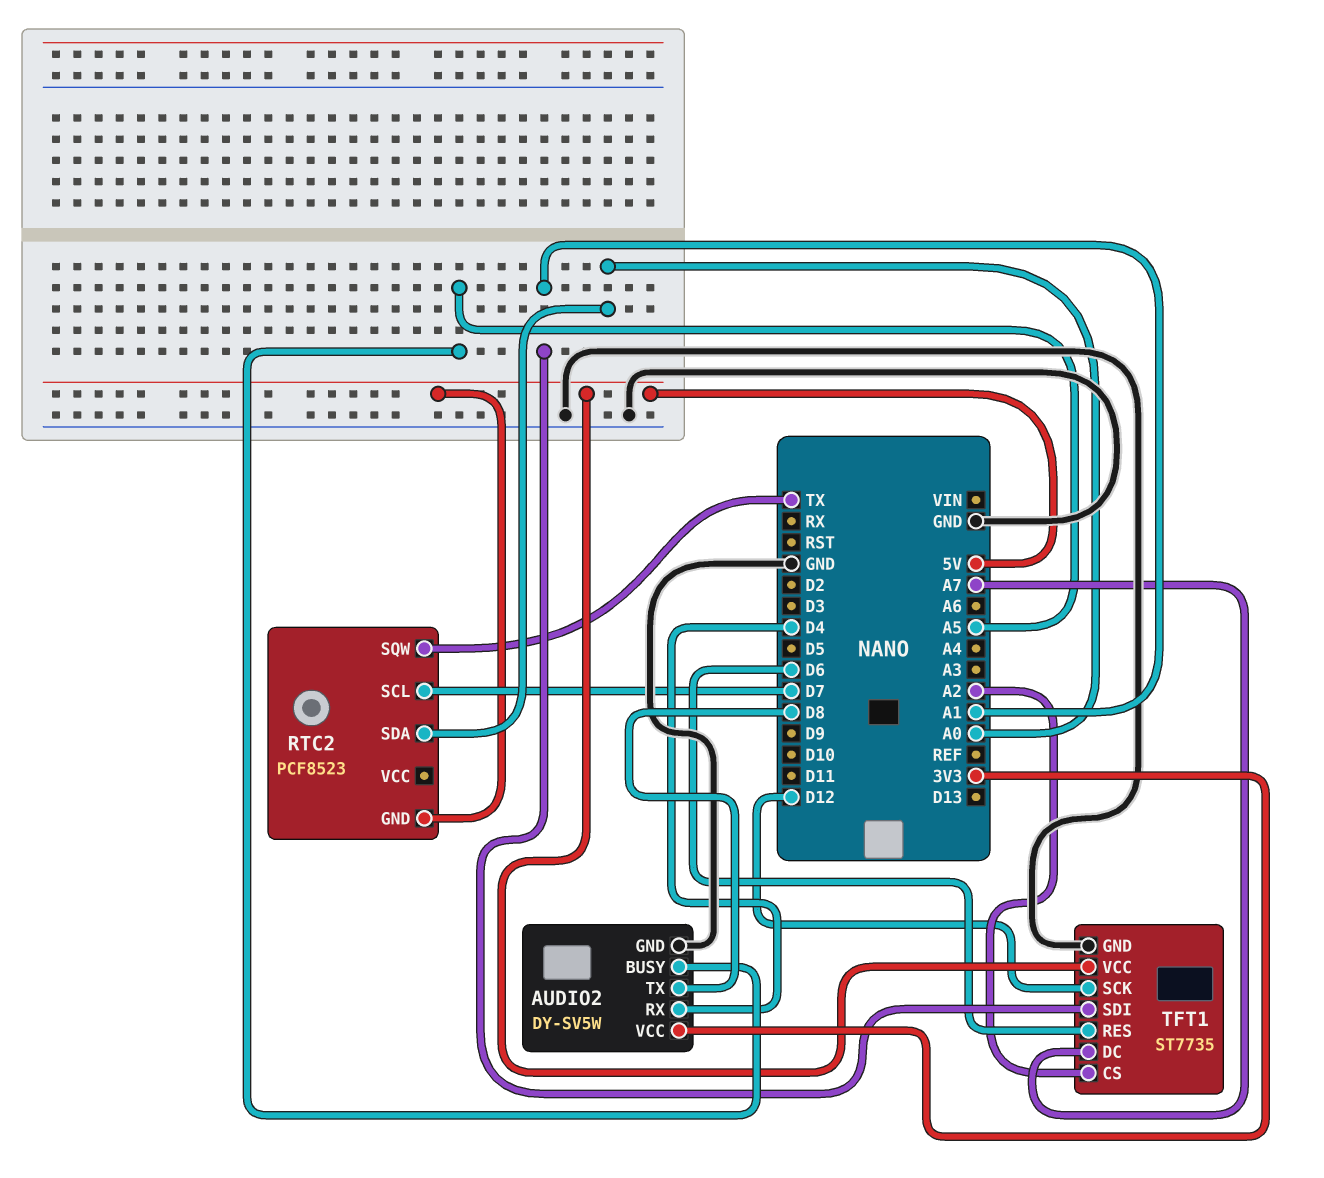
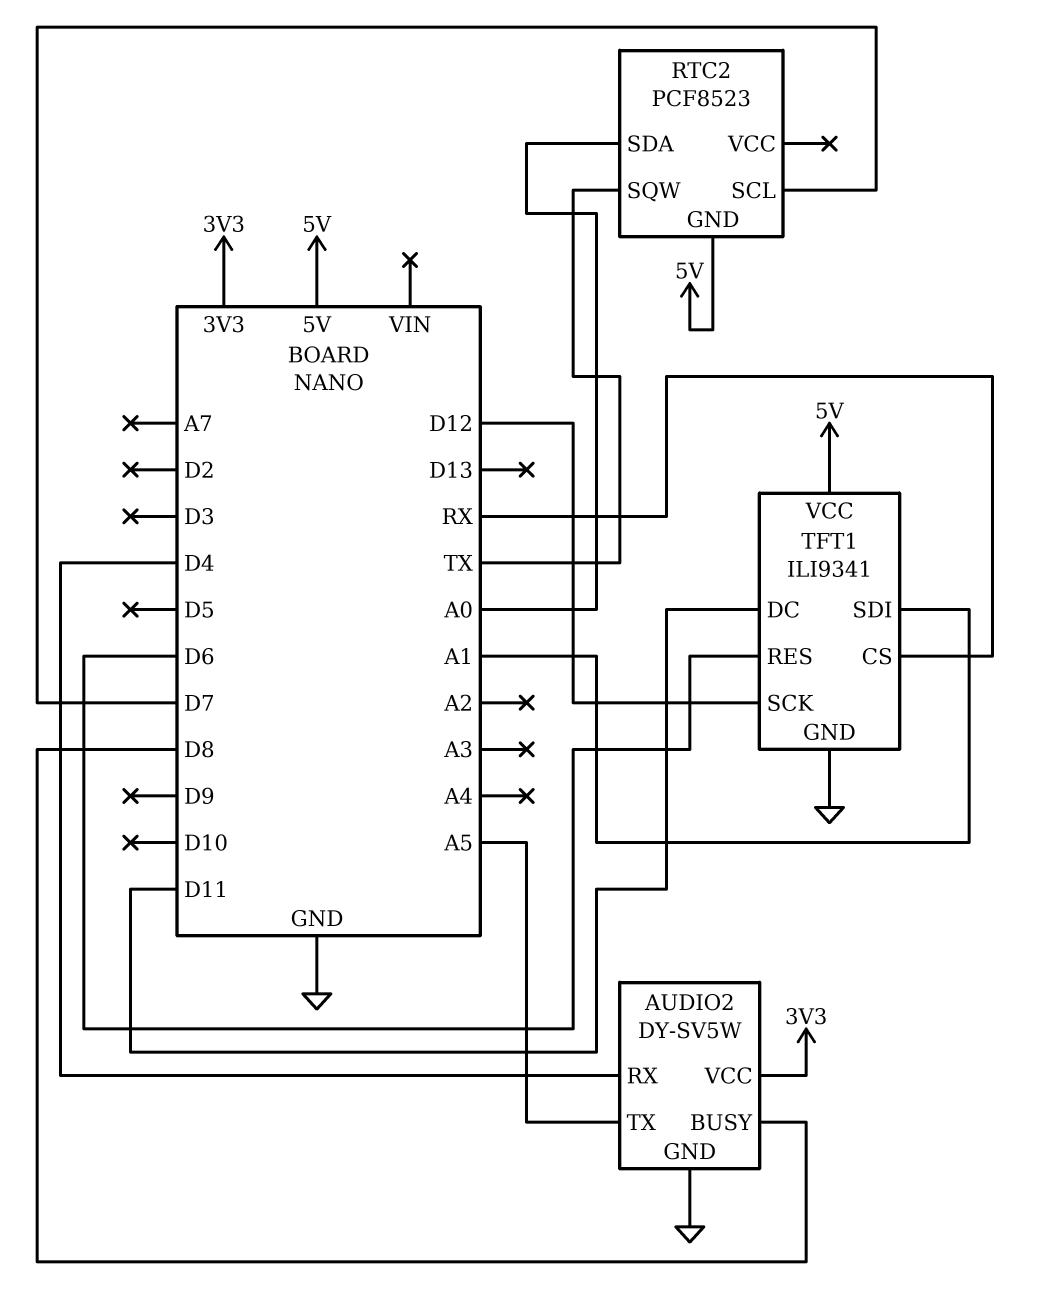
AUDIO2 pin BUSY: A5 -> D8
AUDIO2 pin TX: D8 -> A5
TFT1: ST7735 -> ILI9341
TFT1 pin CS: A2 -> RX
TFT1 pin DC: A7 -> D11

